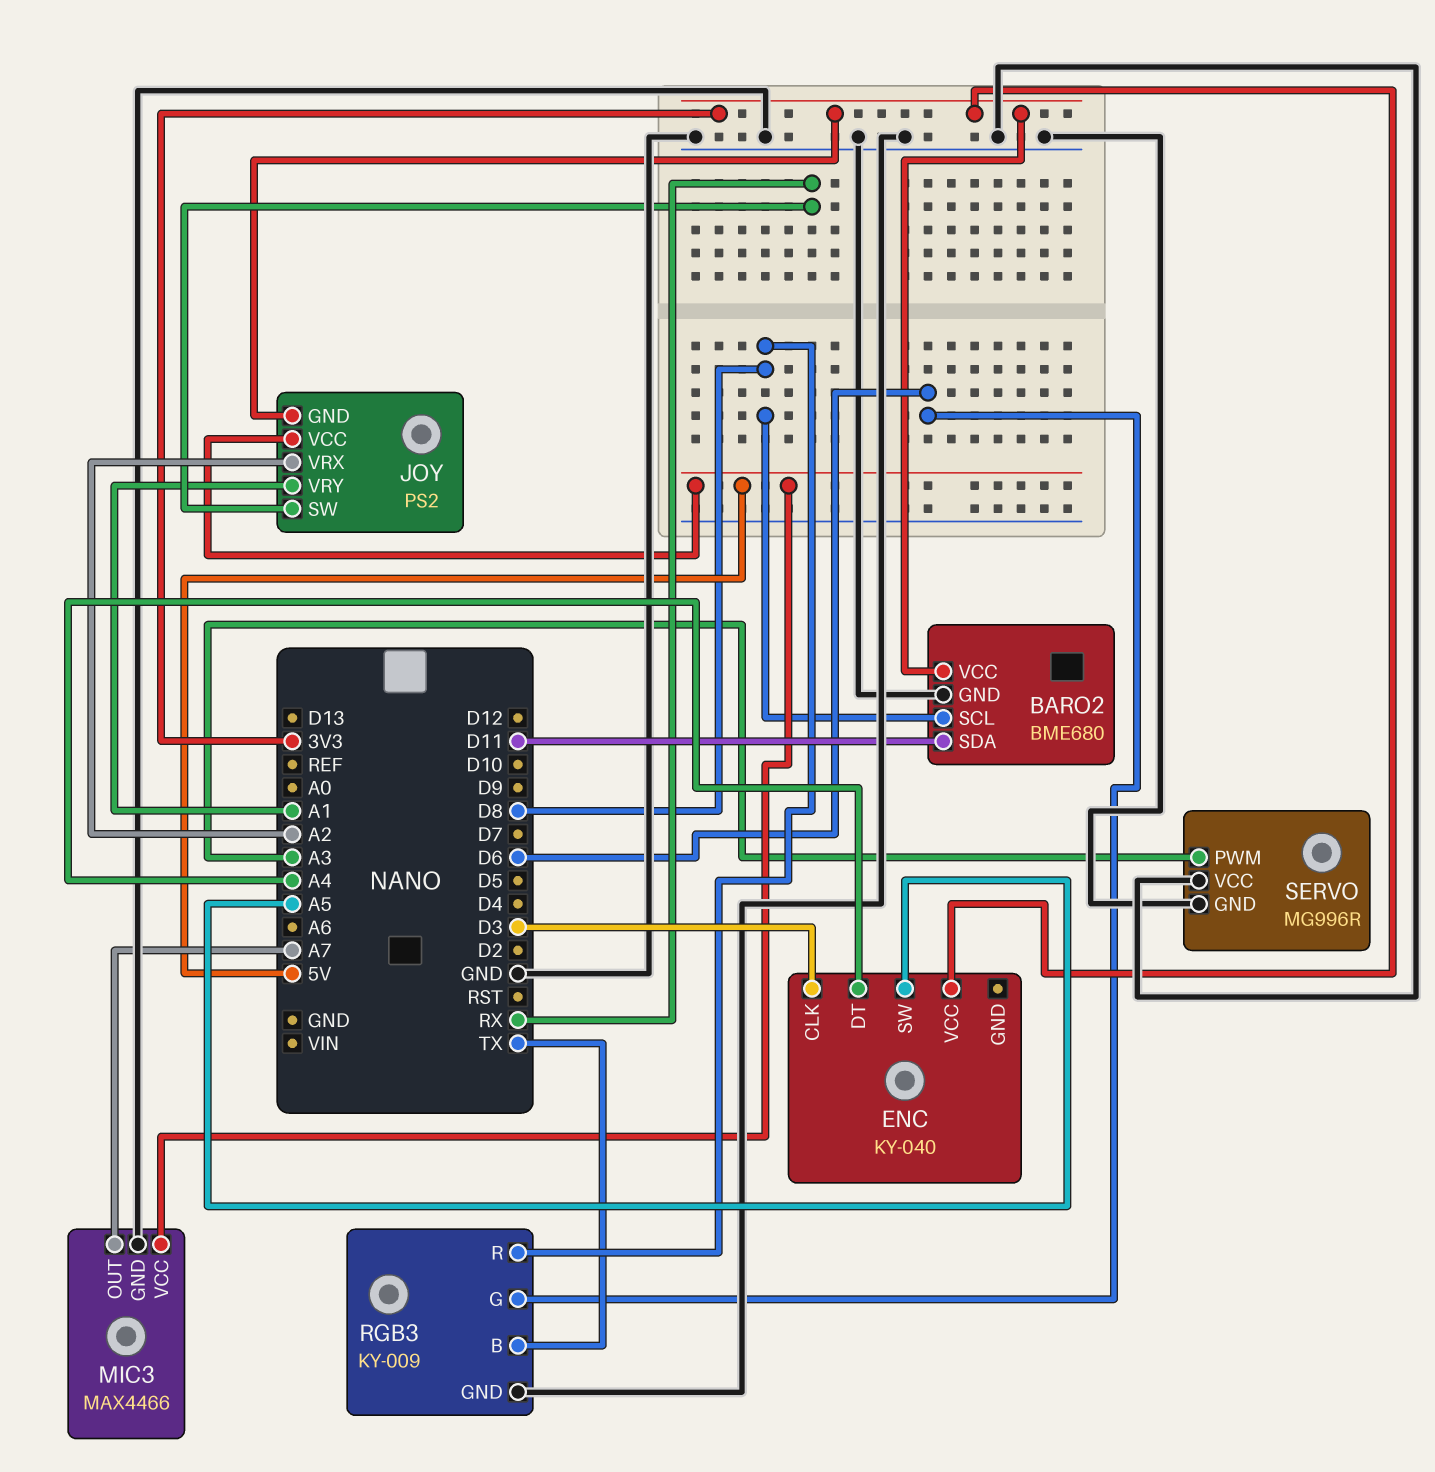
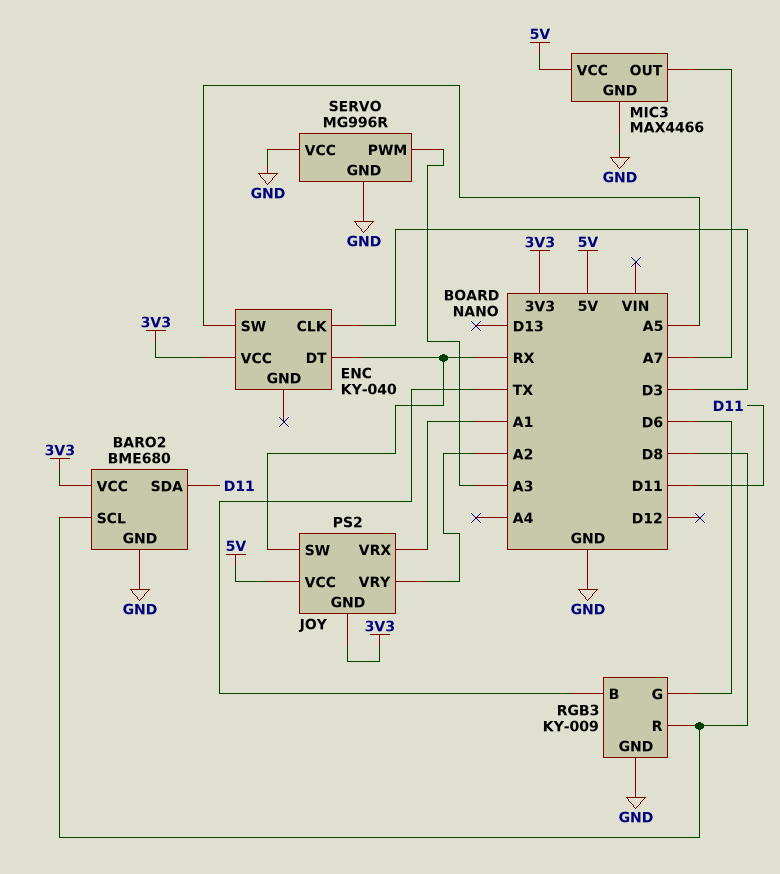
ENC pin DT: A4 -> RX
JOY pin VRX: A2 -> A1
JOY pin VRY: A1 -> A2

